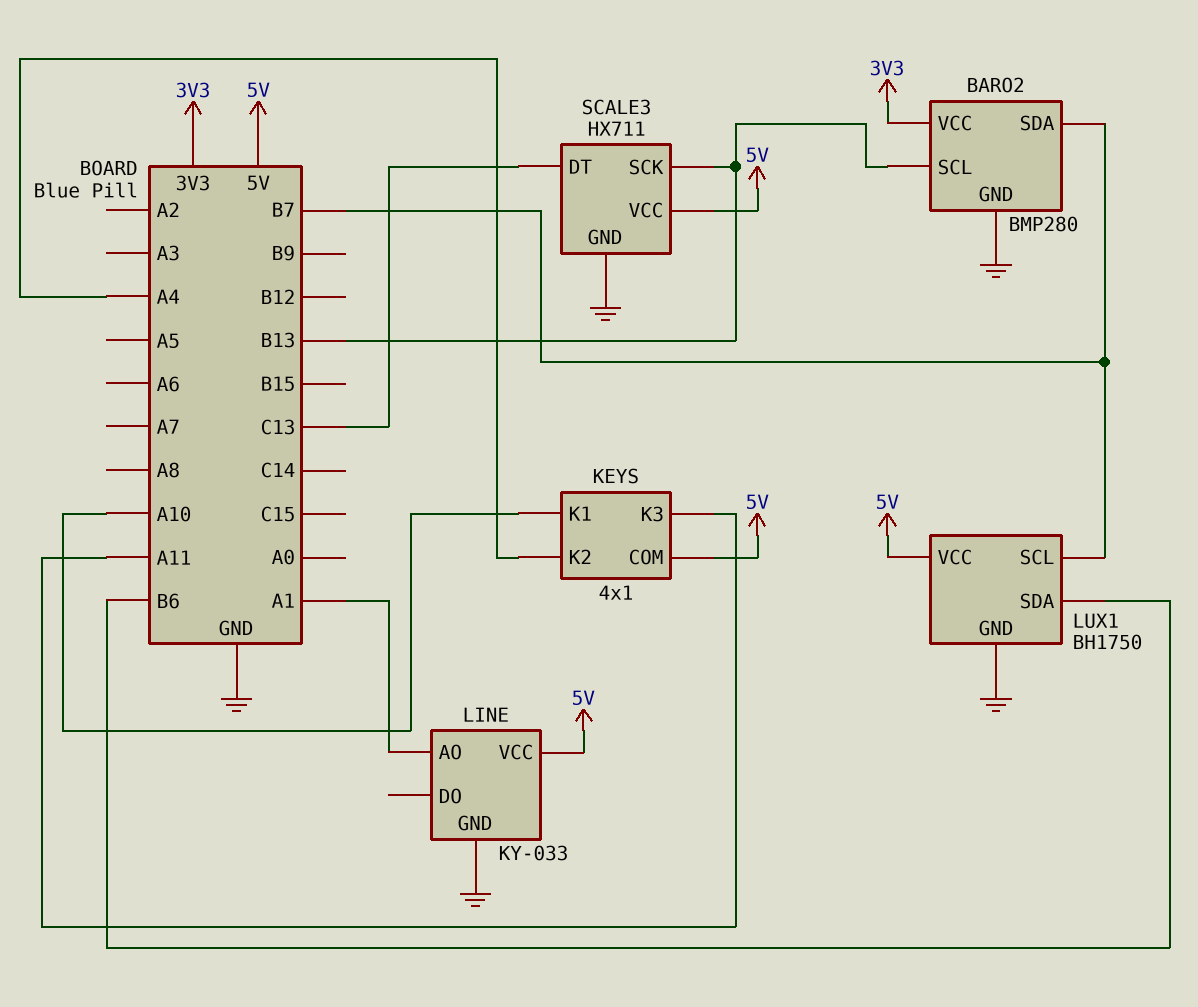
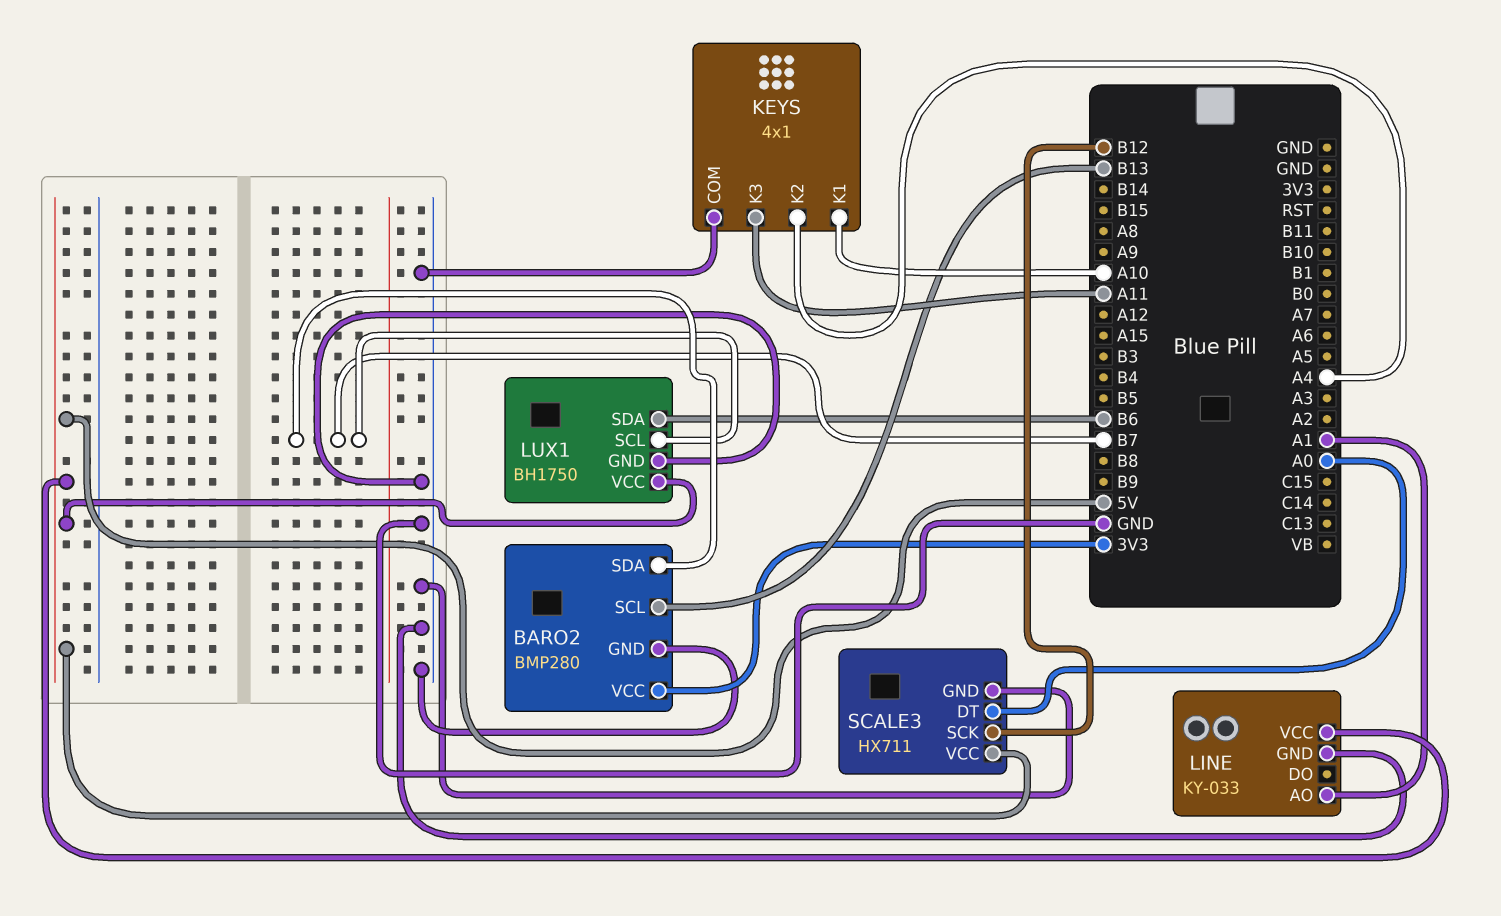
KEYS pin COM: 5V -> GND
SCALE3 pin DT: C13 -> A0
SCALE3 pin SCK: B13 -> B12

